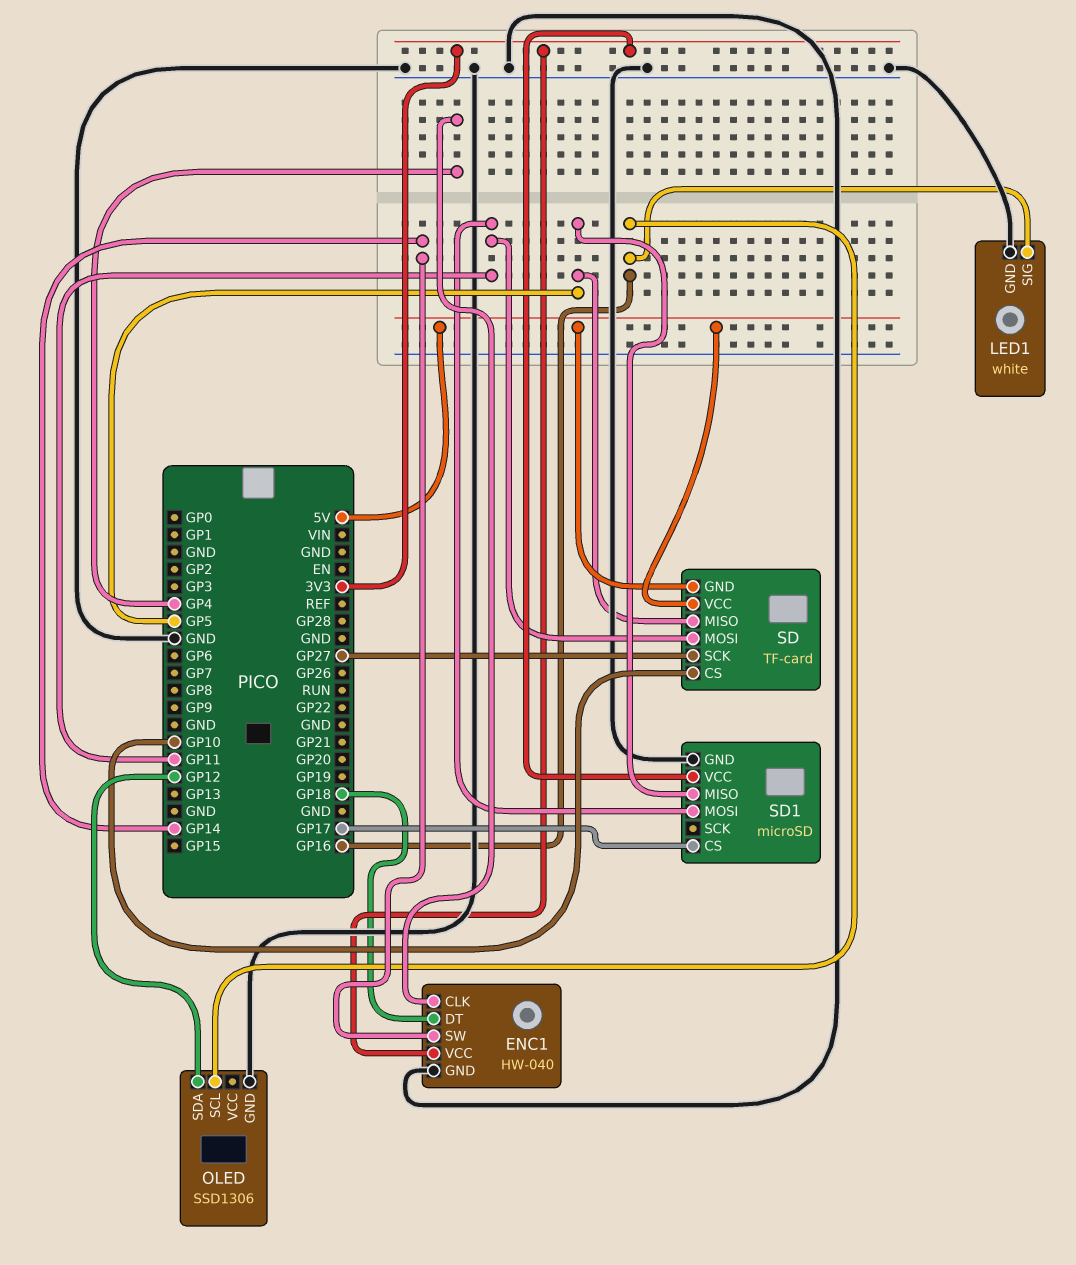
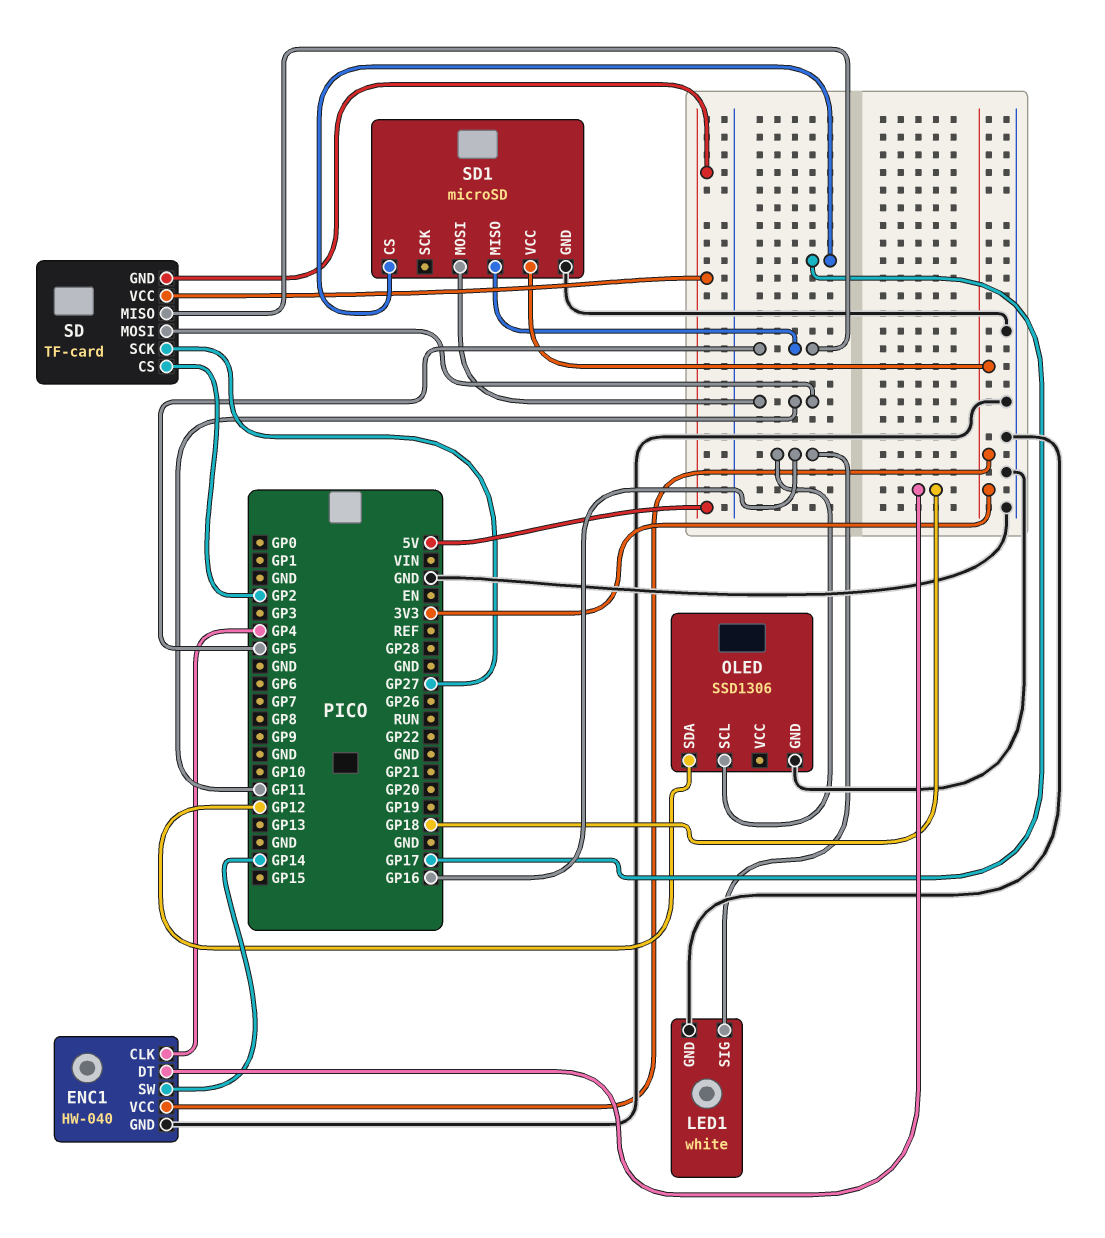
SD pin CS: GP10 -> GP2

